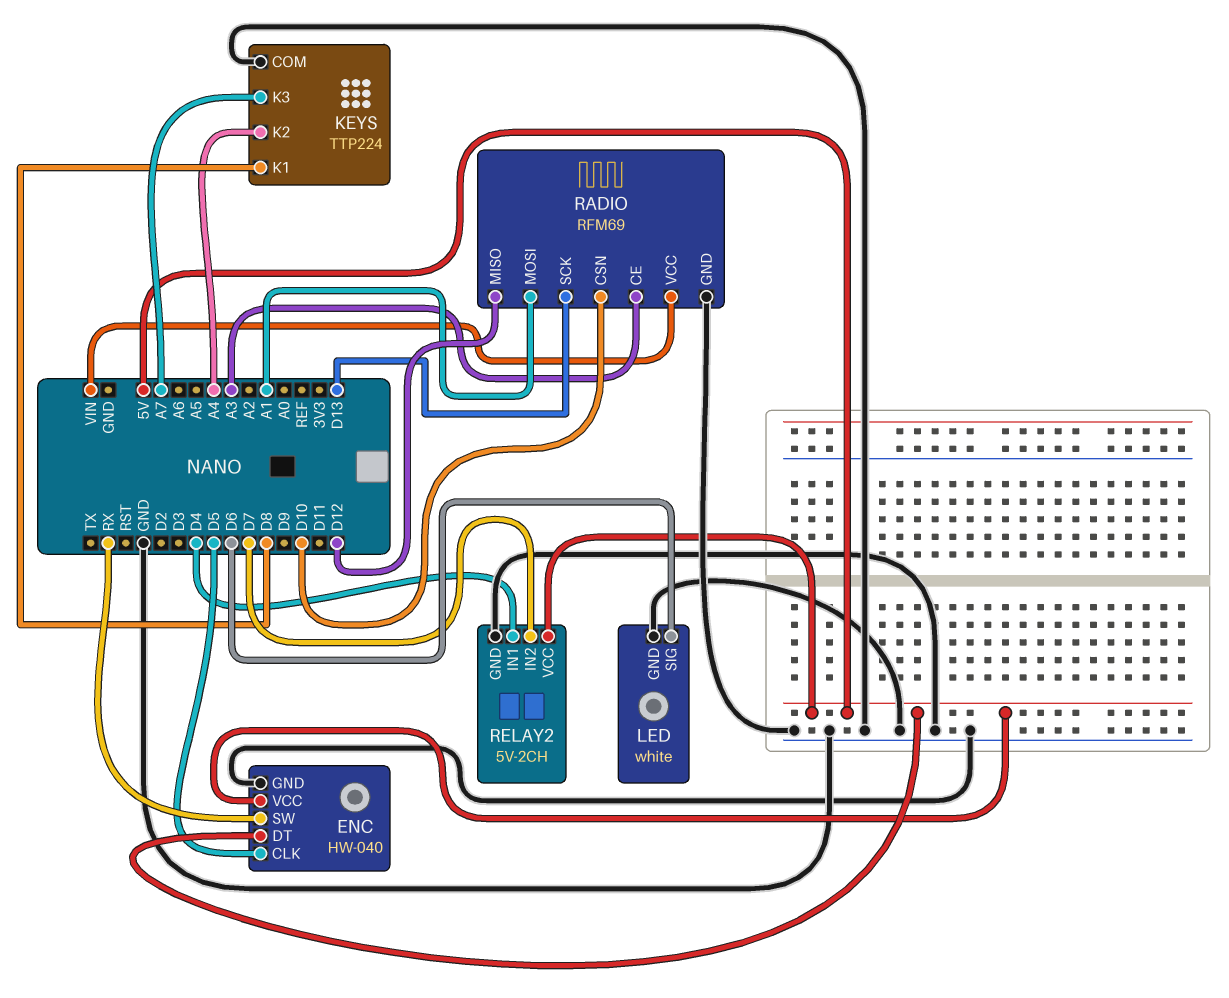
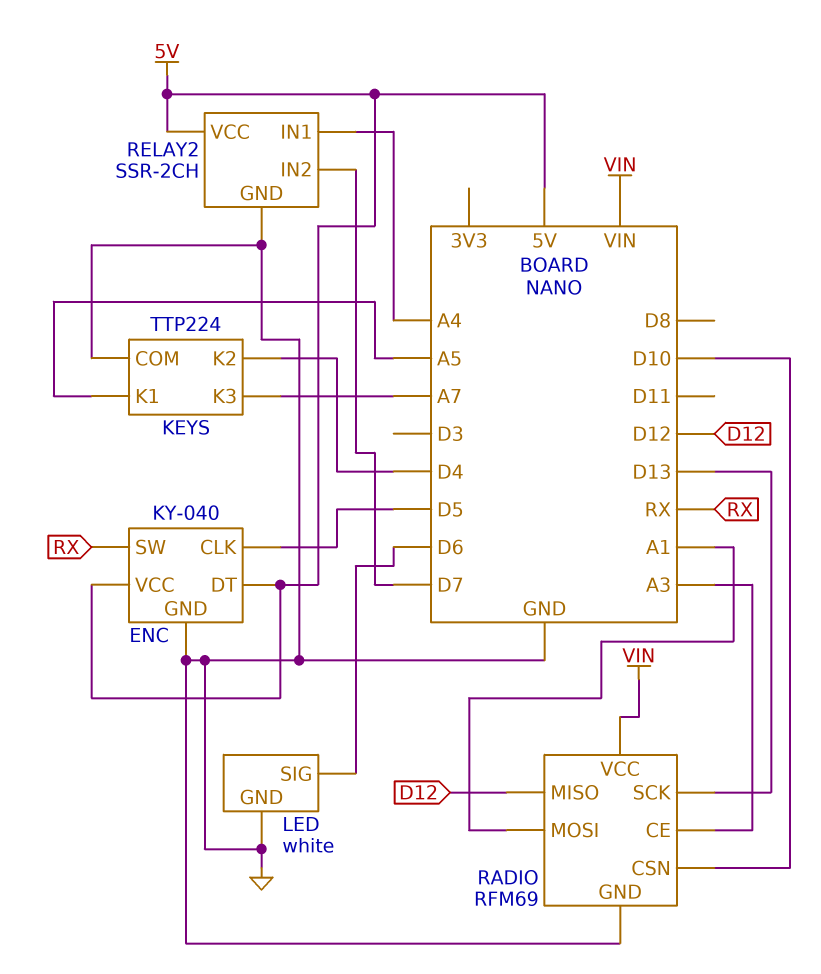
ENC: HW-040 -> KY-040
KEYS pin K1: D8 -> A5
KEYS pin K2: A4 -> D4
RELAY2: 5V-2CH -> SSR-2CH
RELAY2 pin IN1: D4 -> A4

